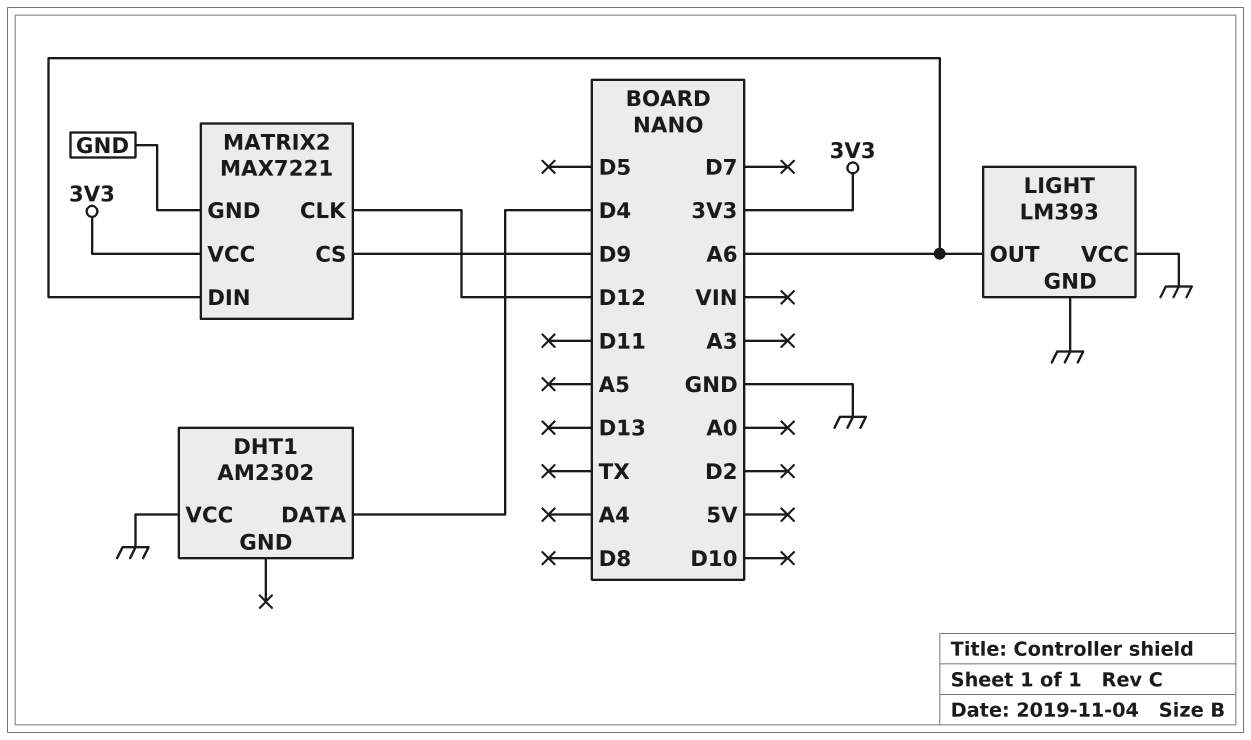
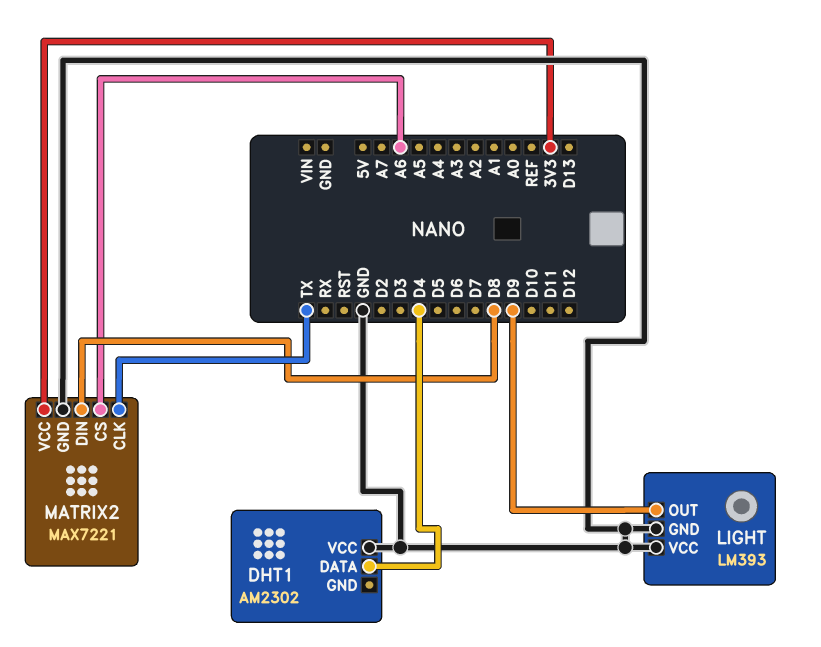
LIGHT pin OUT: A6 -> D9
MATRIX2 pin CLK: D12 -> TX
MATRIX2 pin CS: D9 -> A6
MATRIX2 pin DIN: A6 -> D8

